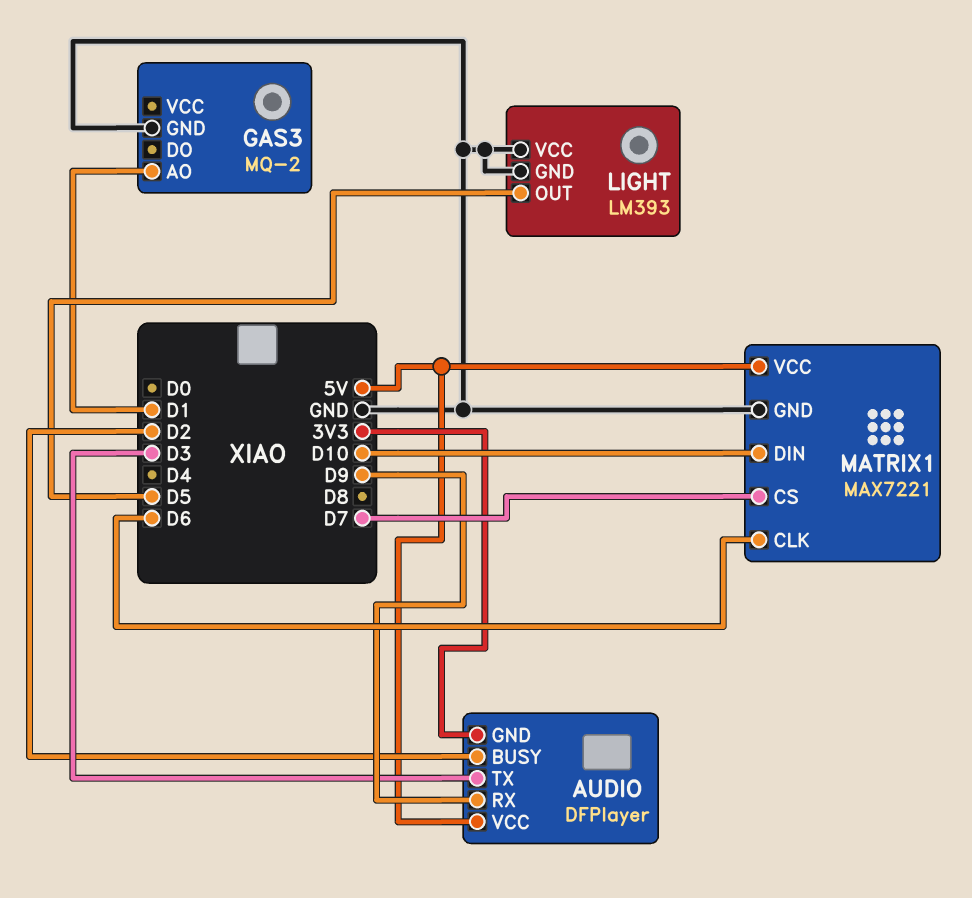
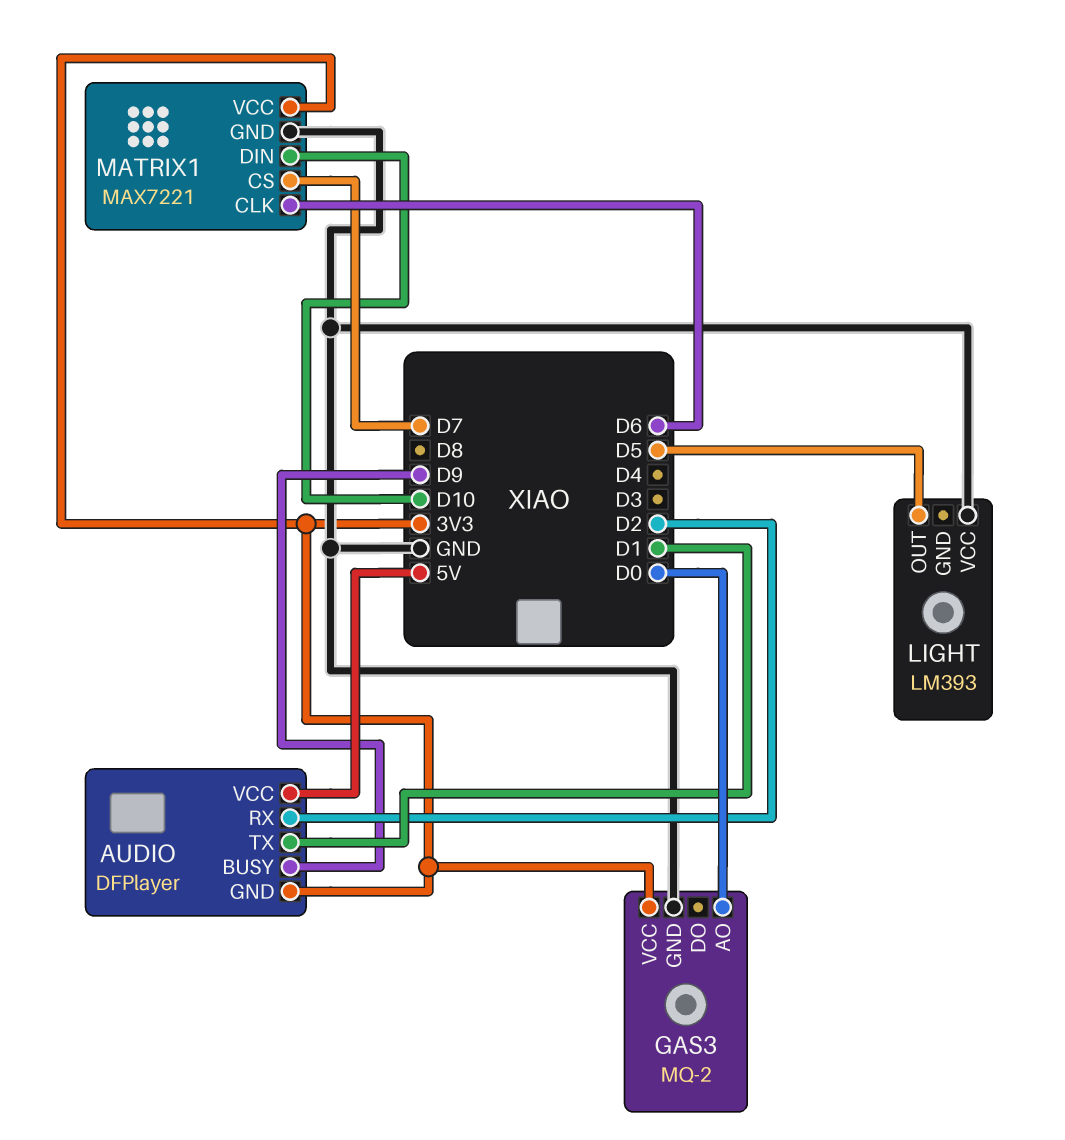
AUDIO pin BUSY: D2 -> D9
AUDIO pin RX: D9 -> D2
AUDIO pin TX: D3 -> D1
GAS3 pin AO: D1 -> D0
GAS3 pin VCC: none -> 3V3
LIGHT pin GND: GND -> none
MATRIX1 pin VCC: 5V -> 3V3

